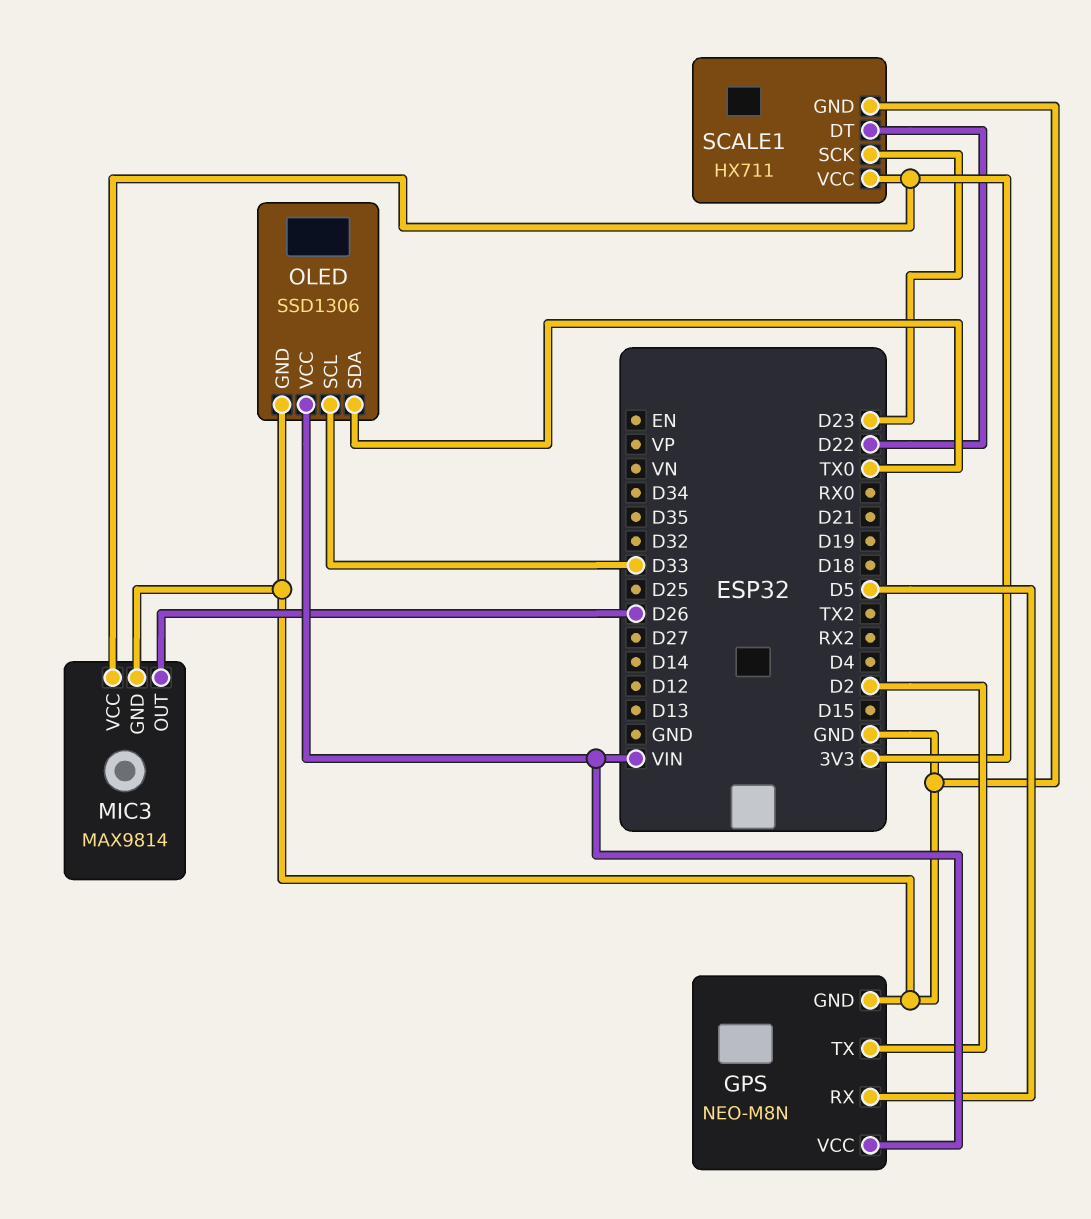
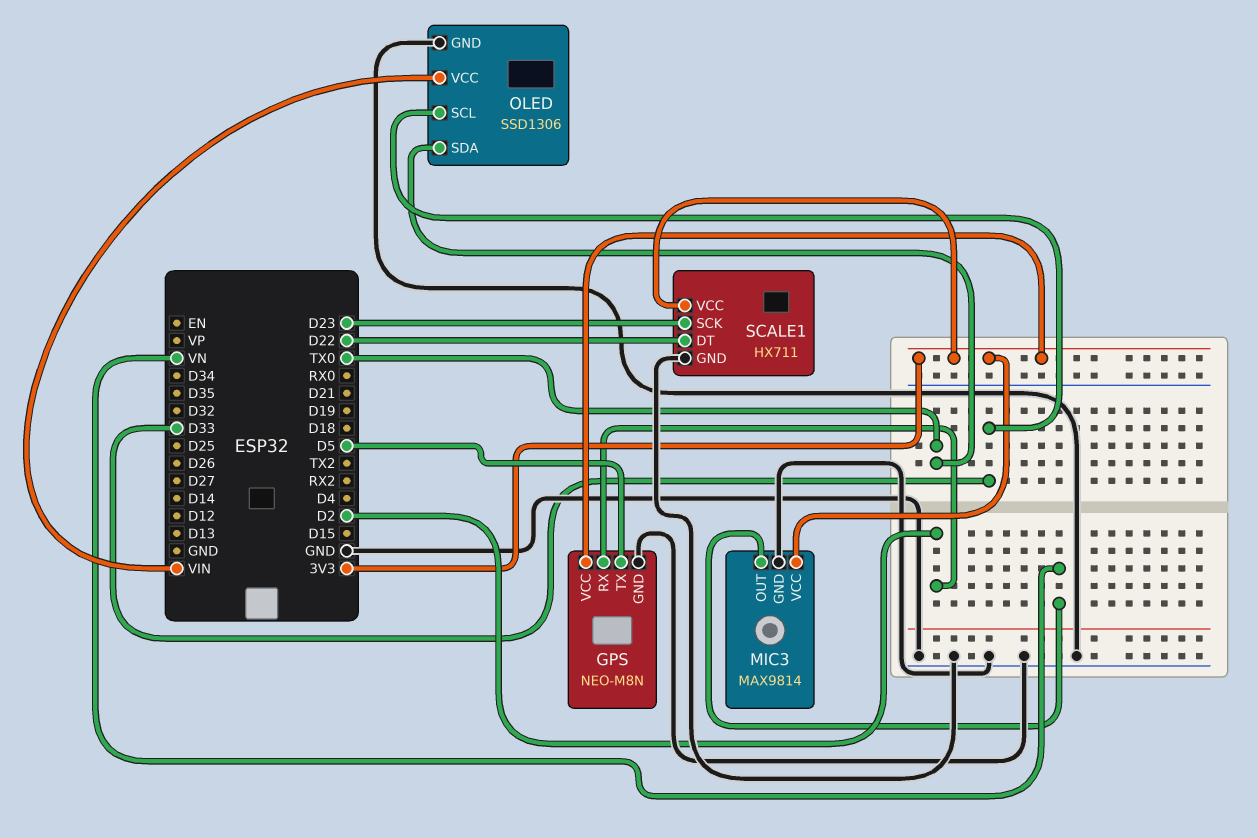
GPS pin RX: D5 -> D2
GPS pin TX: D2 -> D5
GPS pin VCC: VIN -> 3V3
MIC3 pin OUT: D26 -> VN

